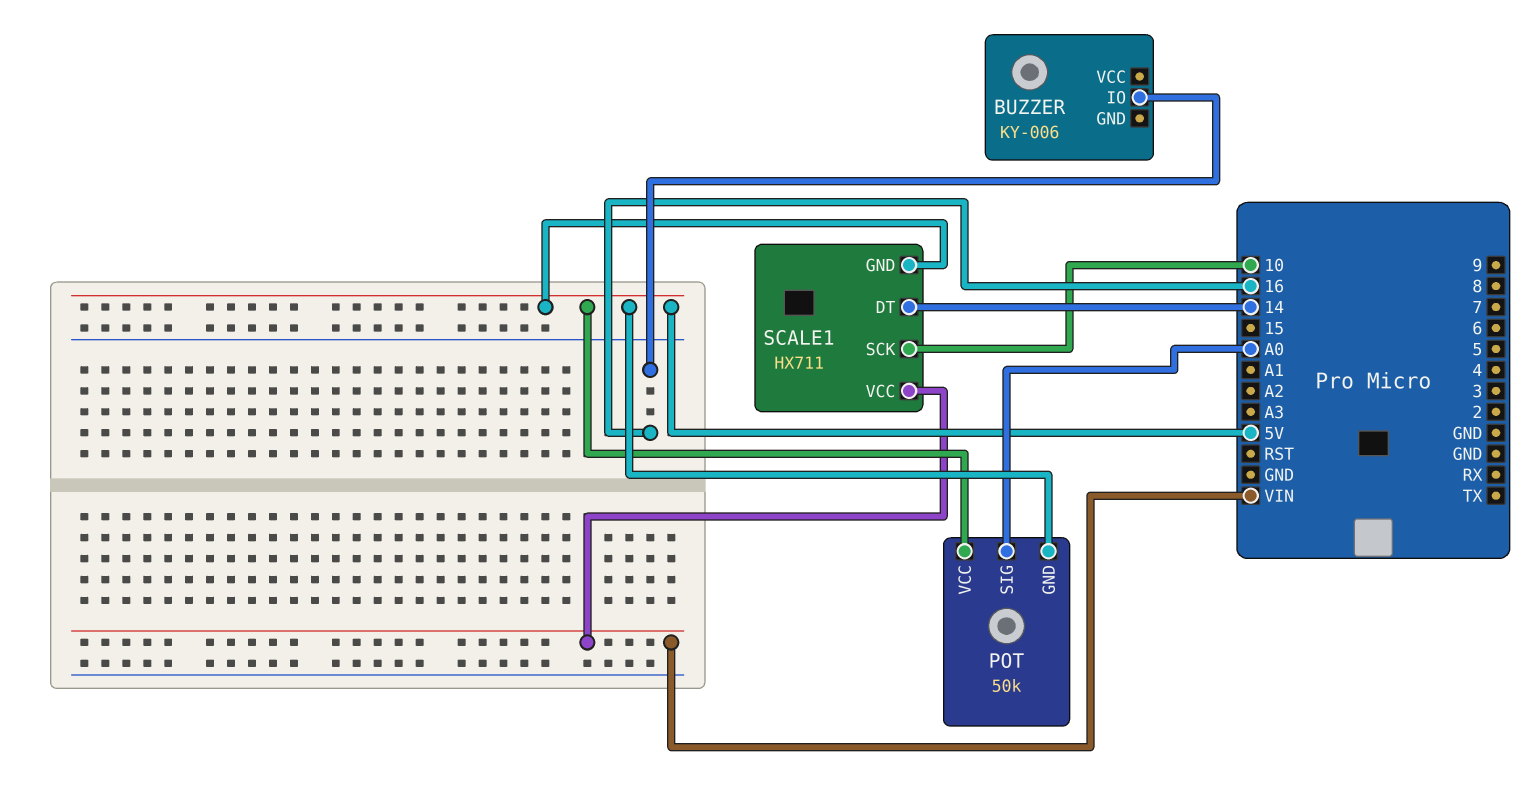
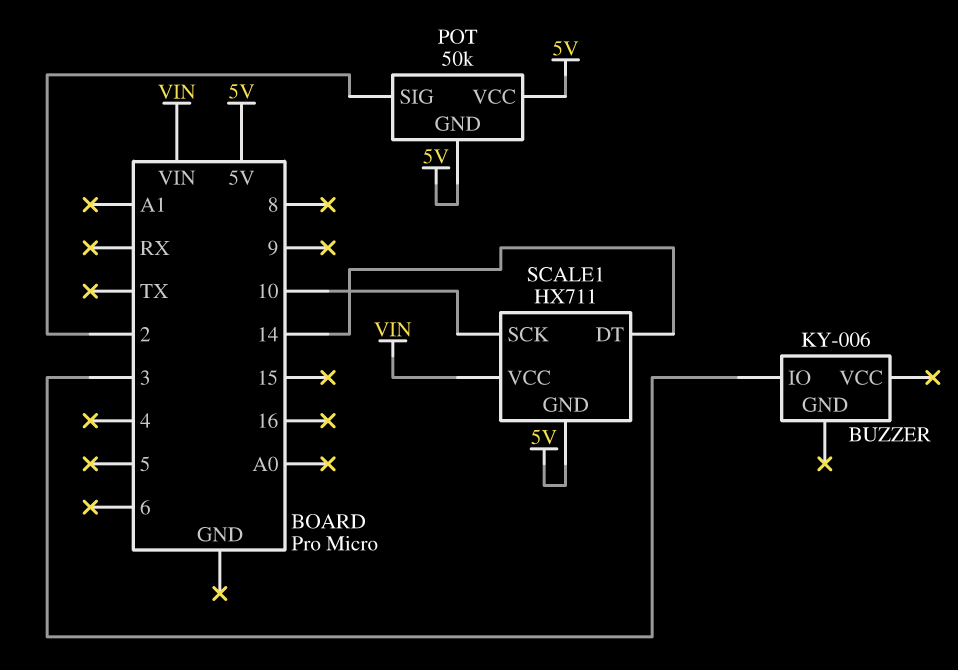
BUZZER pin IO: 16 -> 3
POT pin SIG: A0 -> 2

